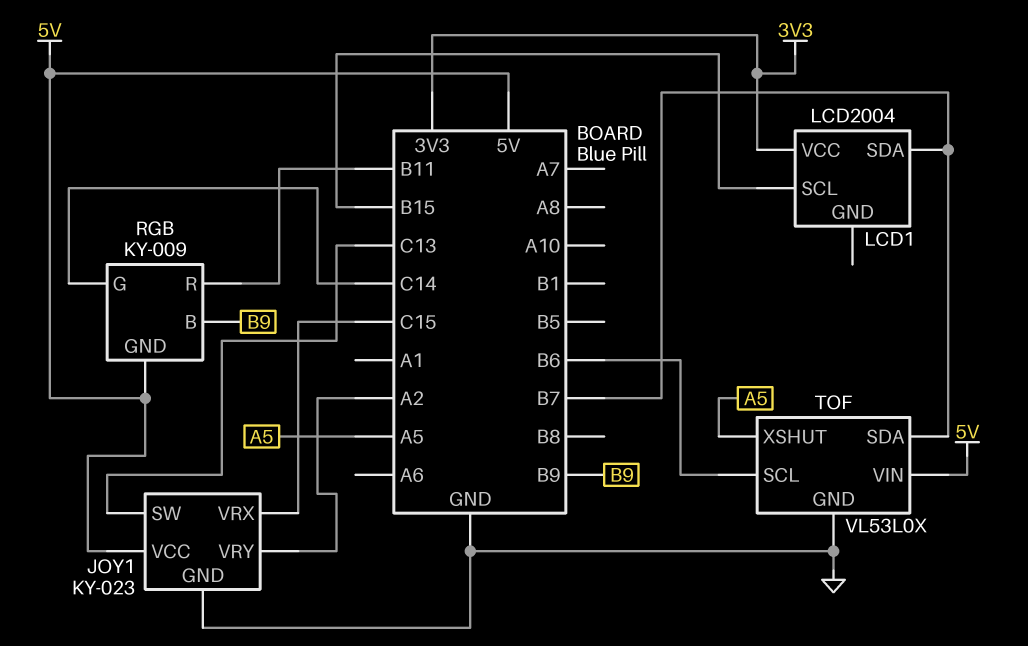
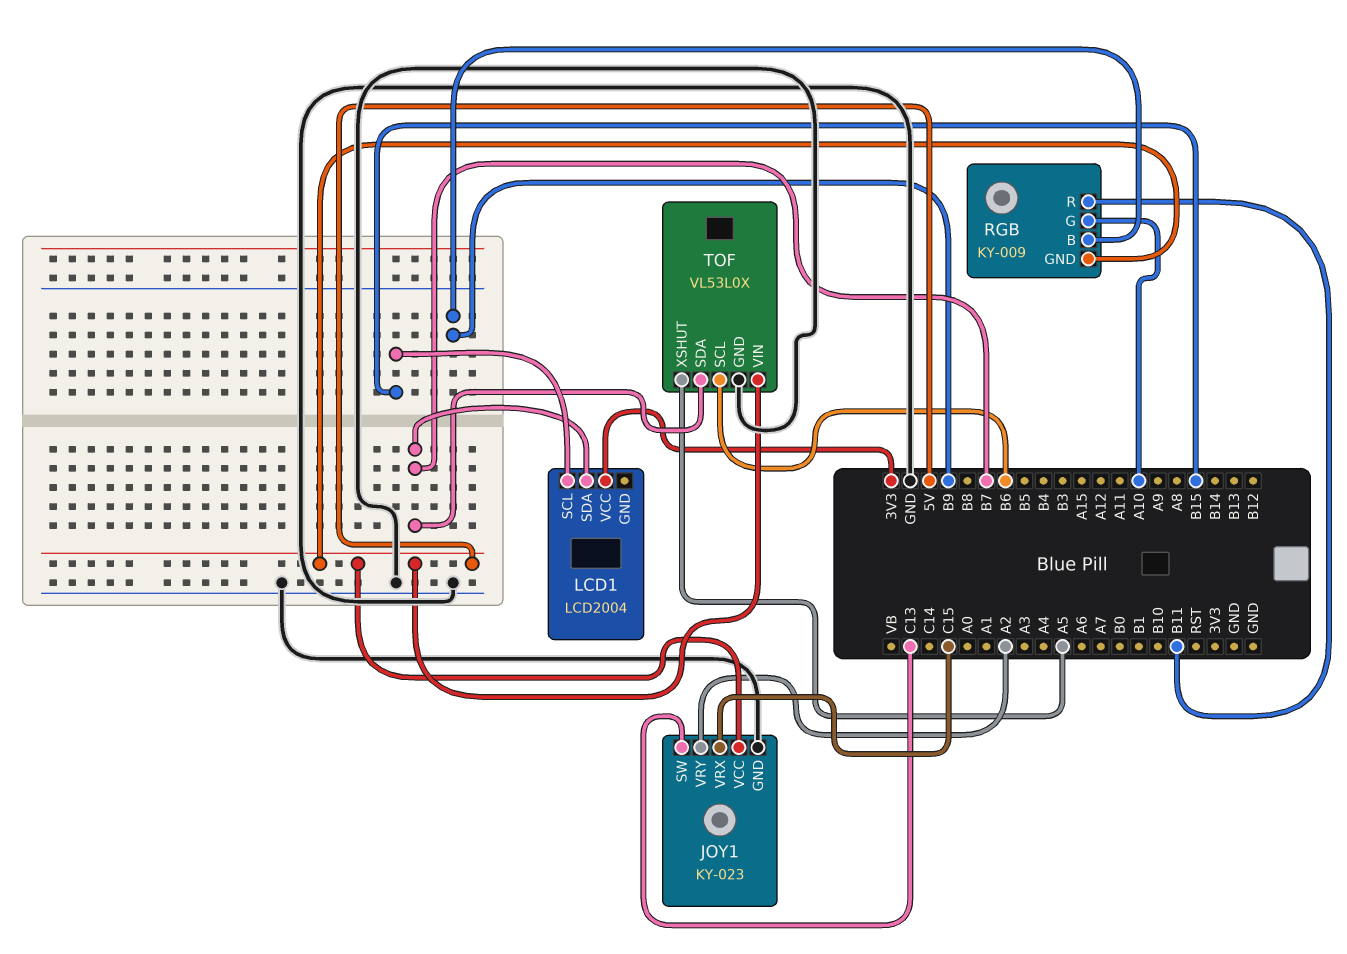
RGB pin G: C14 -> A10

